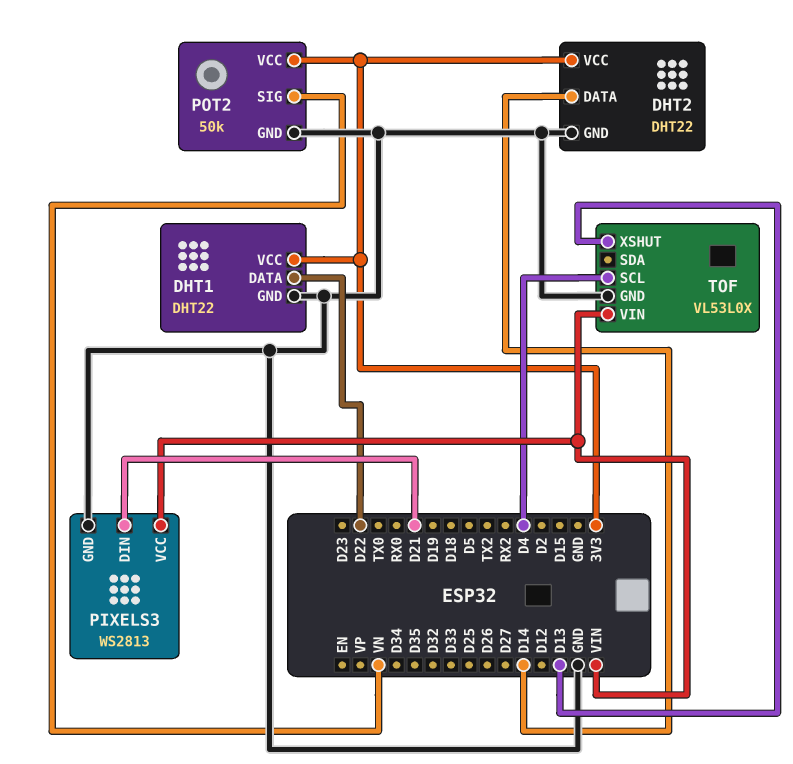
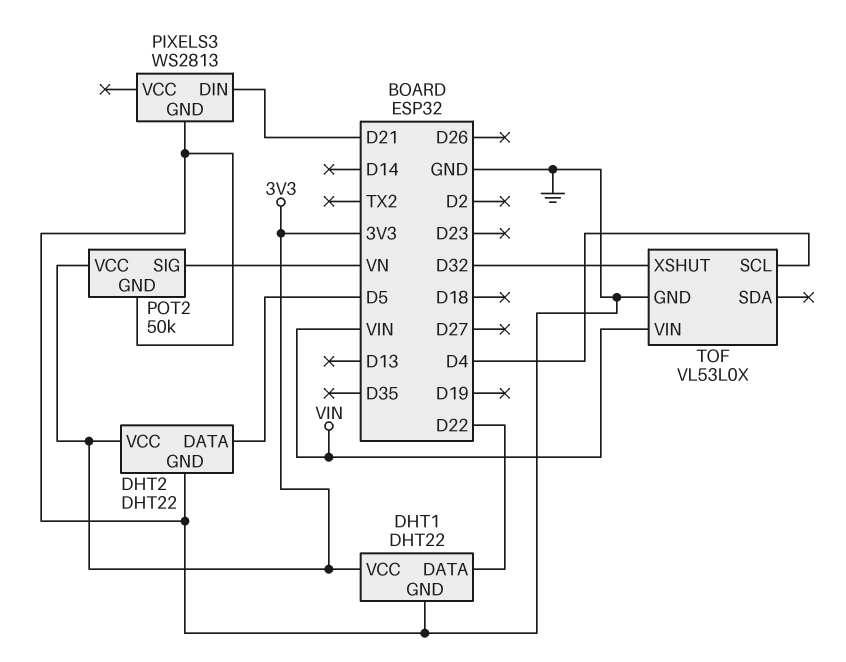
DHT2 pin DATA: D14 -> D5
PIXELS3 pin VCC: VIN -> none
TOF pin XSHUT: D13 -> D32

